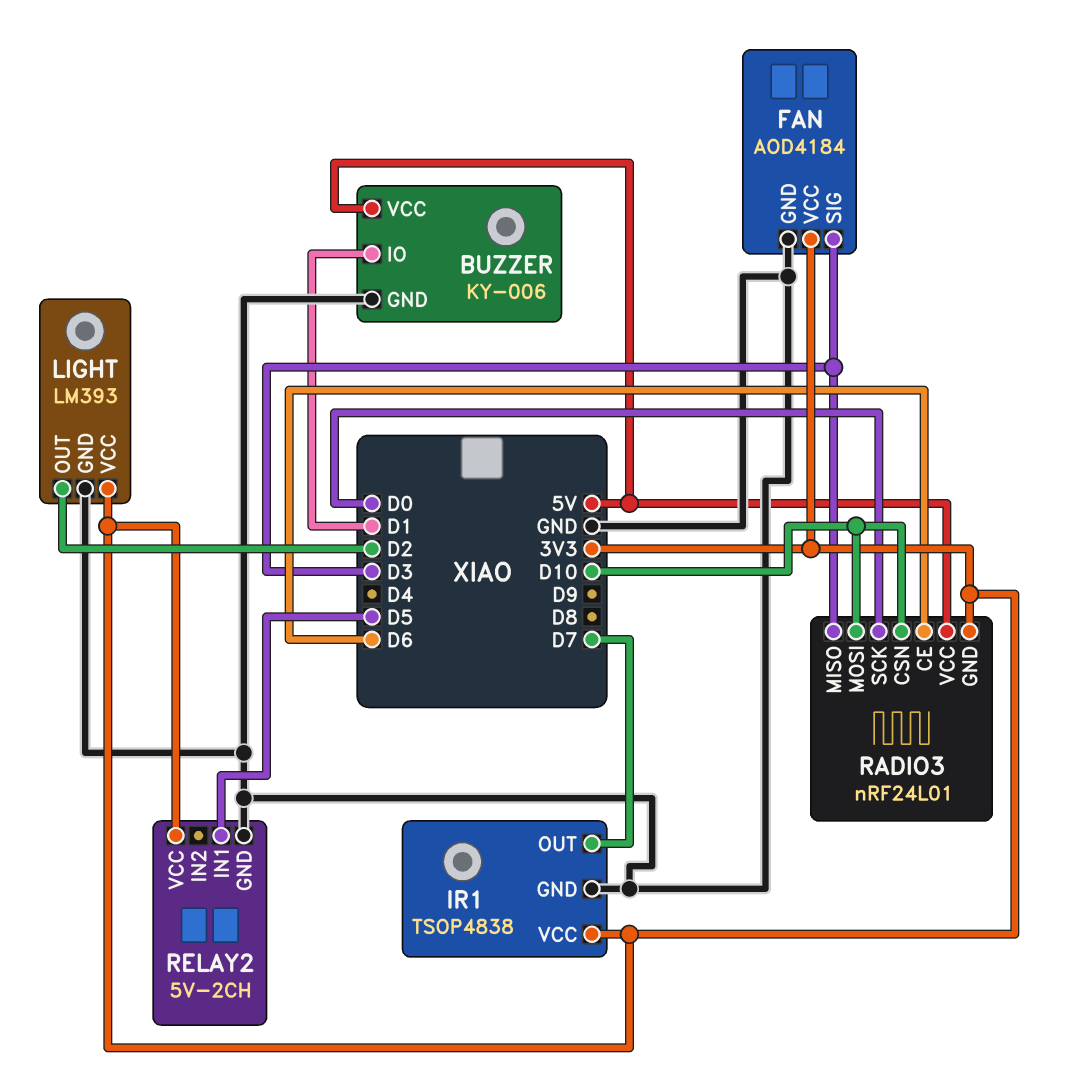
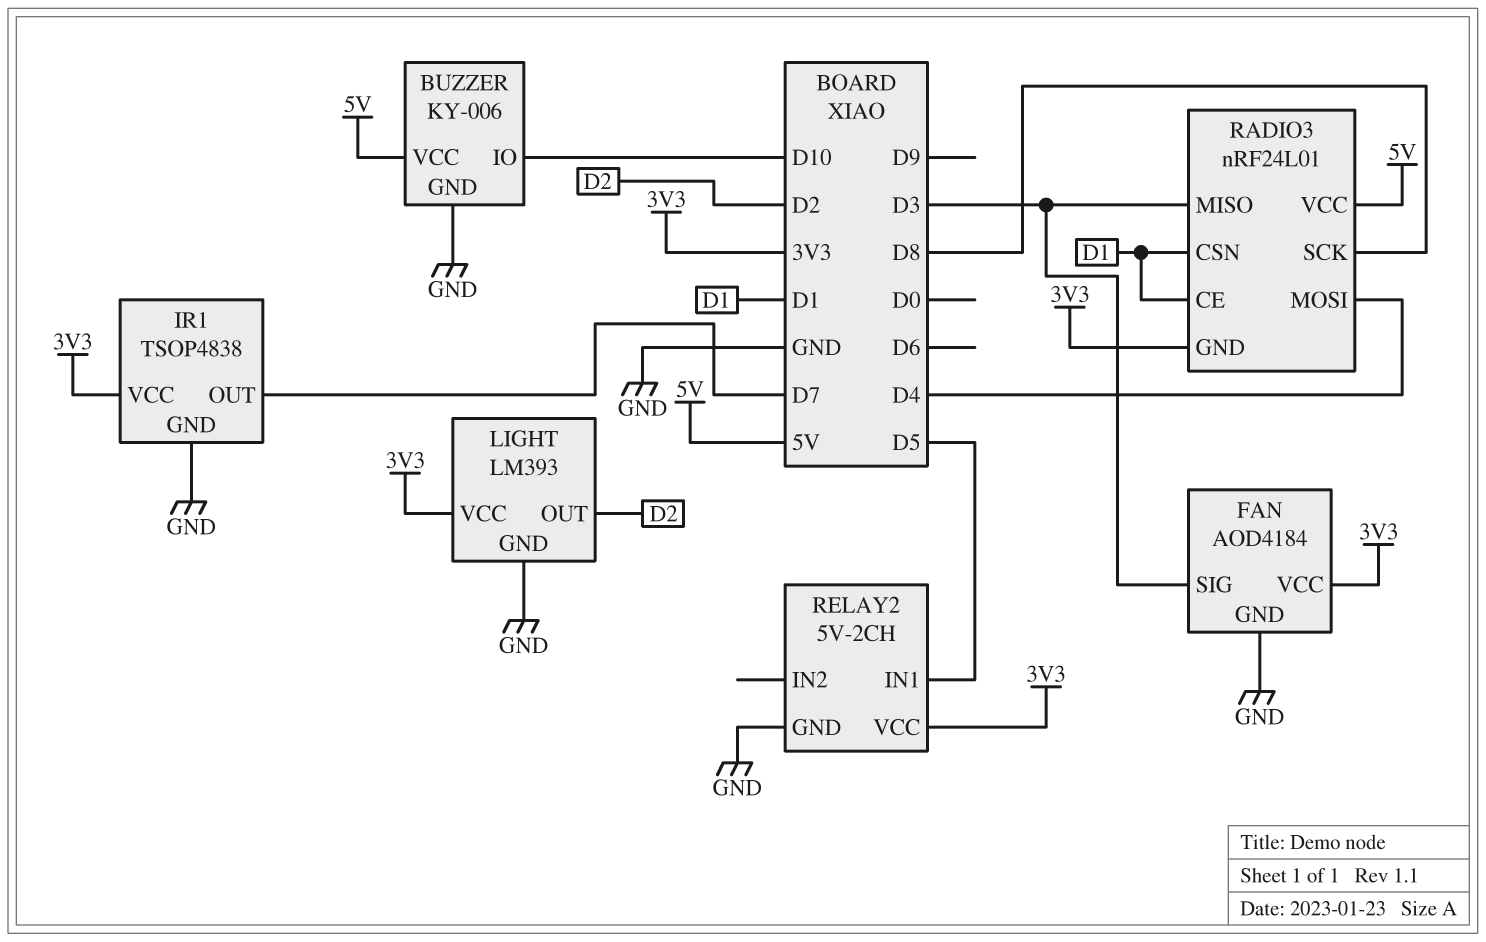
BUZZER pin IO: D1 -> D10
RADIO3 pin CE: D6 -> D1
RADIO3 pin CSN: D10 -> D1
RADIO3 pin MOSI: D10 -> D4
RADIO3 pin SCK: D0 -> D8

